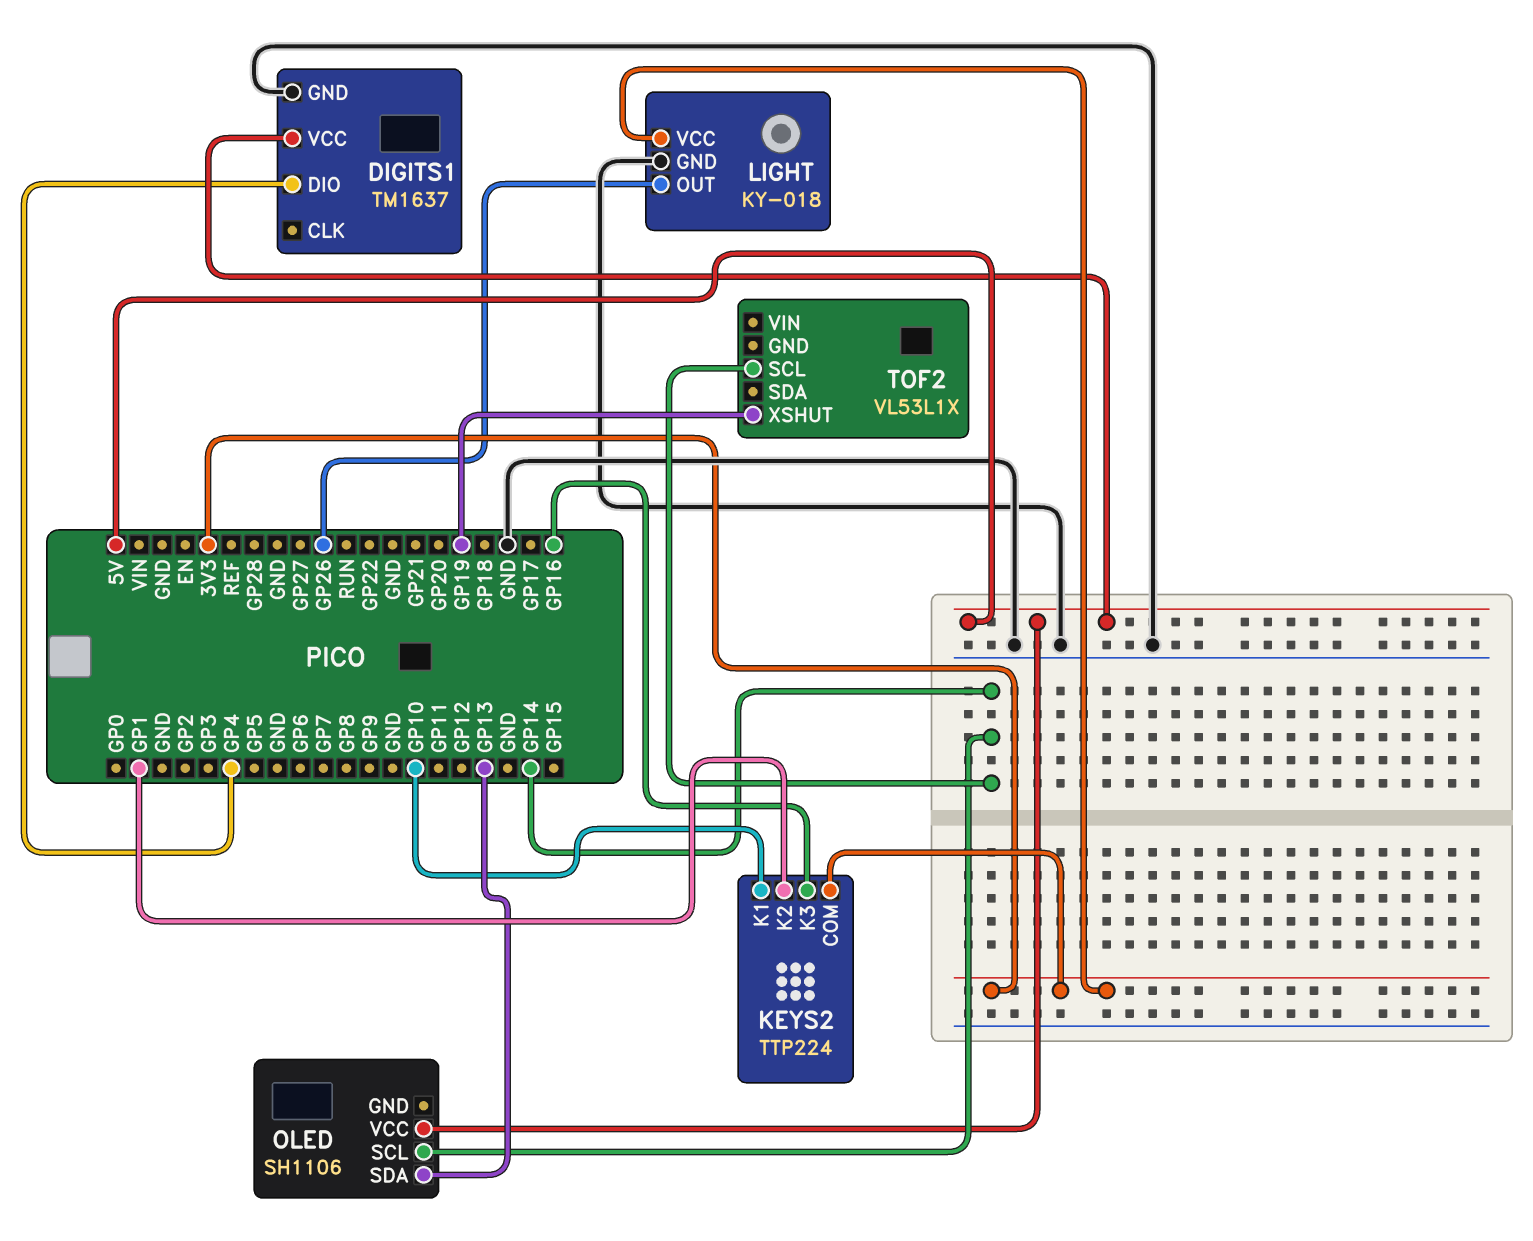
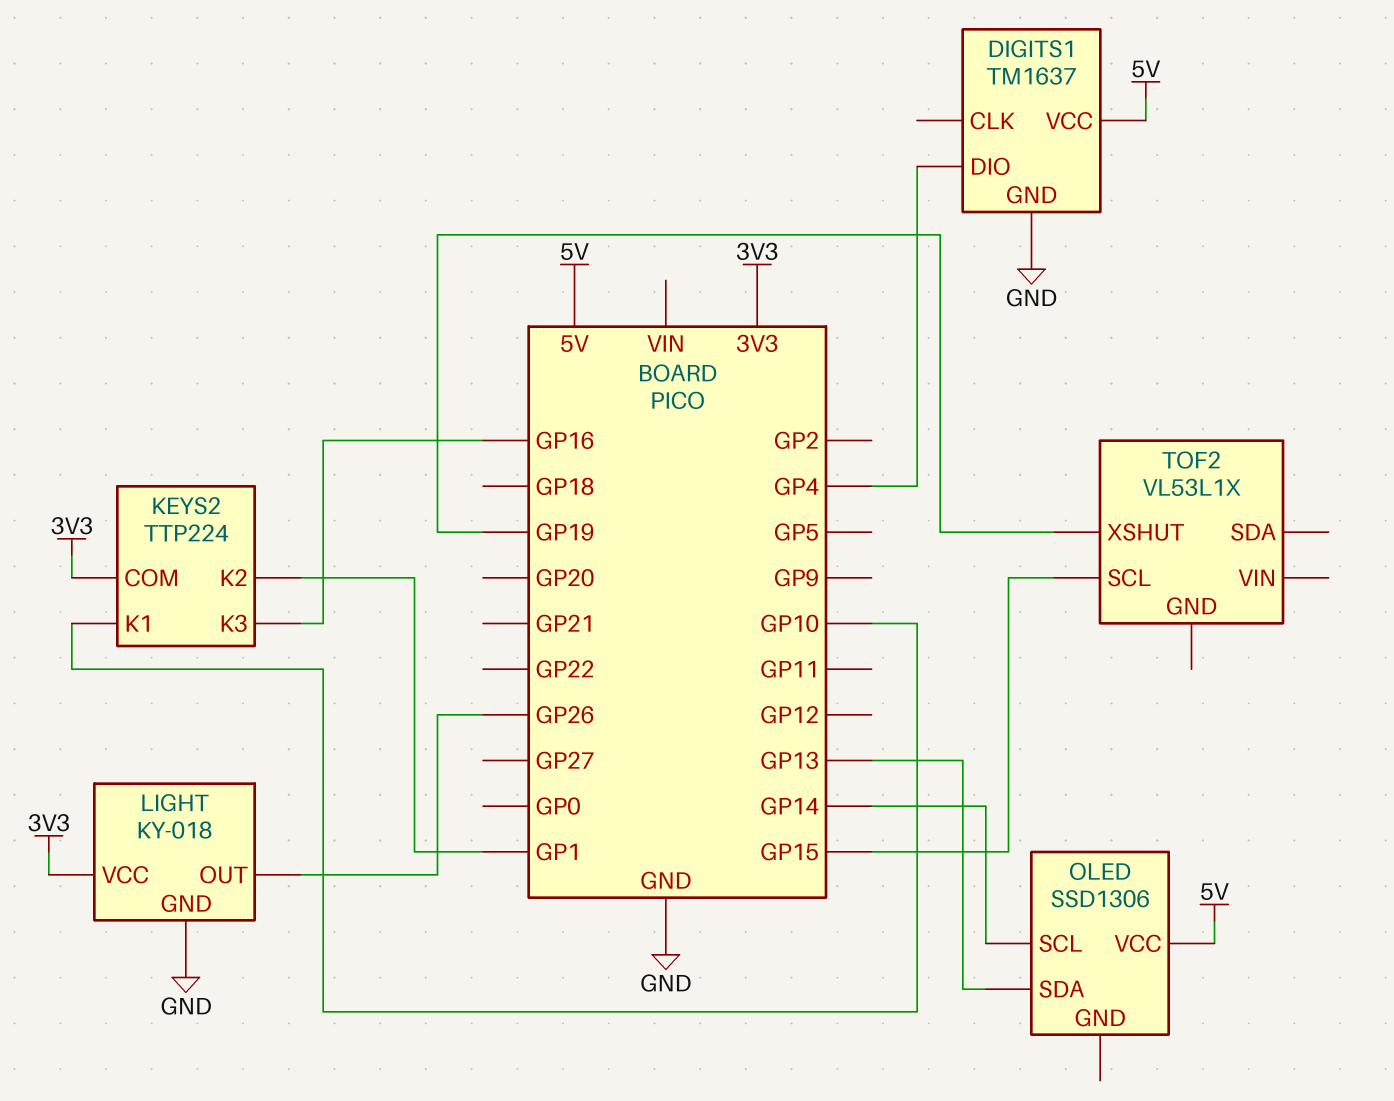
OLED: SH1106 -> SSD1306
TOF2 pin SCL: GP14 -> GP15

